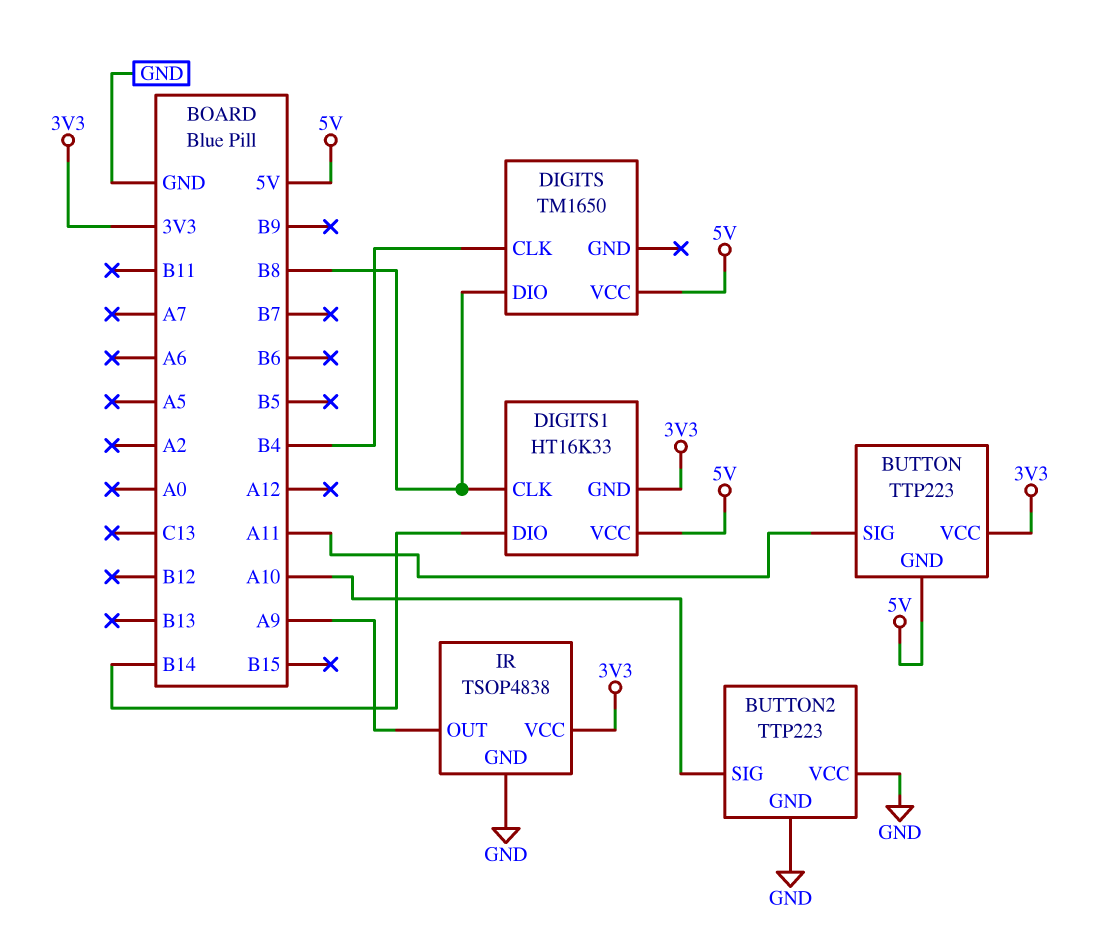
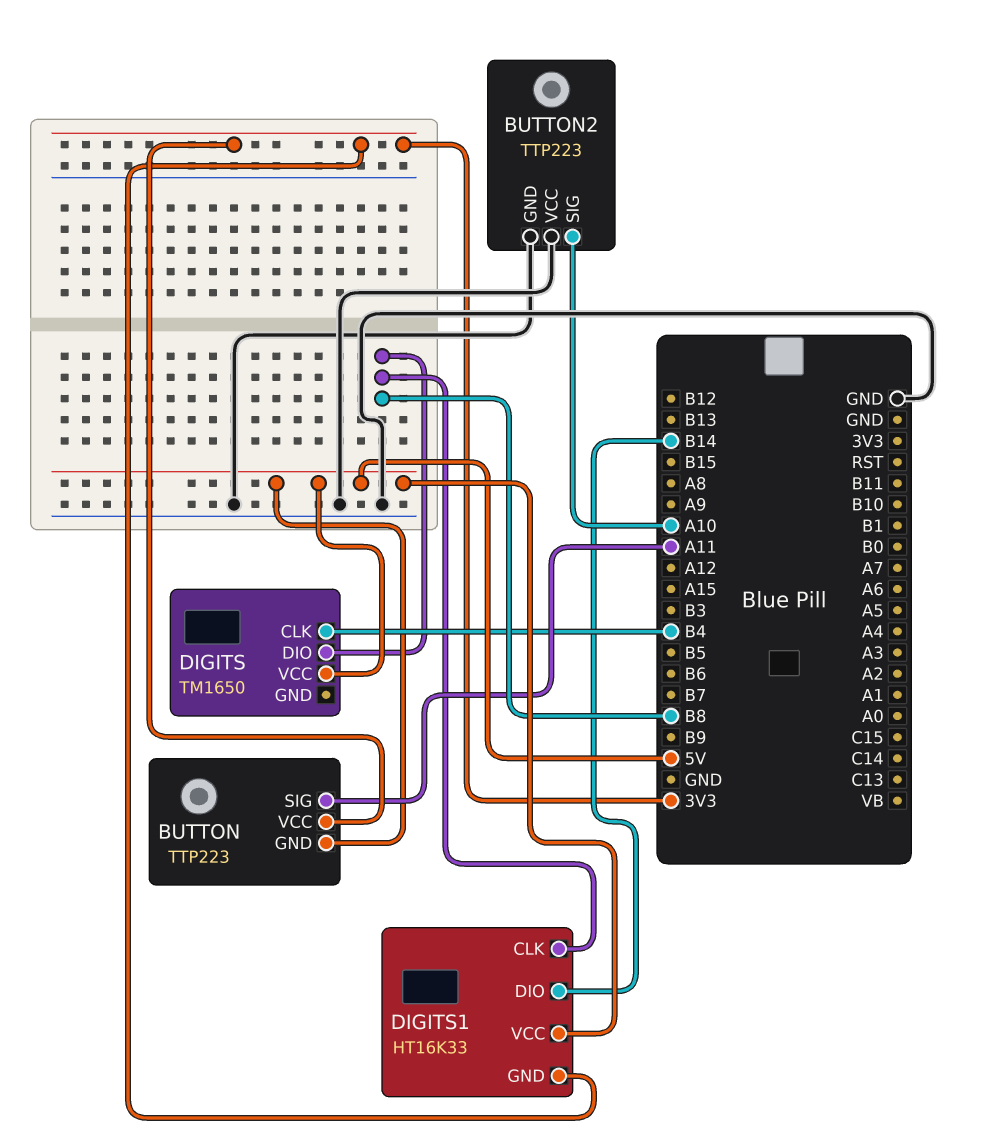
IR: TSOP4838 -> none
IR pin GND: GND -> none
IR pin OUT: A9 -> none
IR pin VCC: 3V3 -> none

